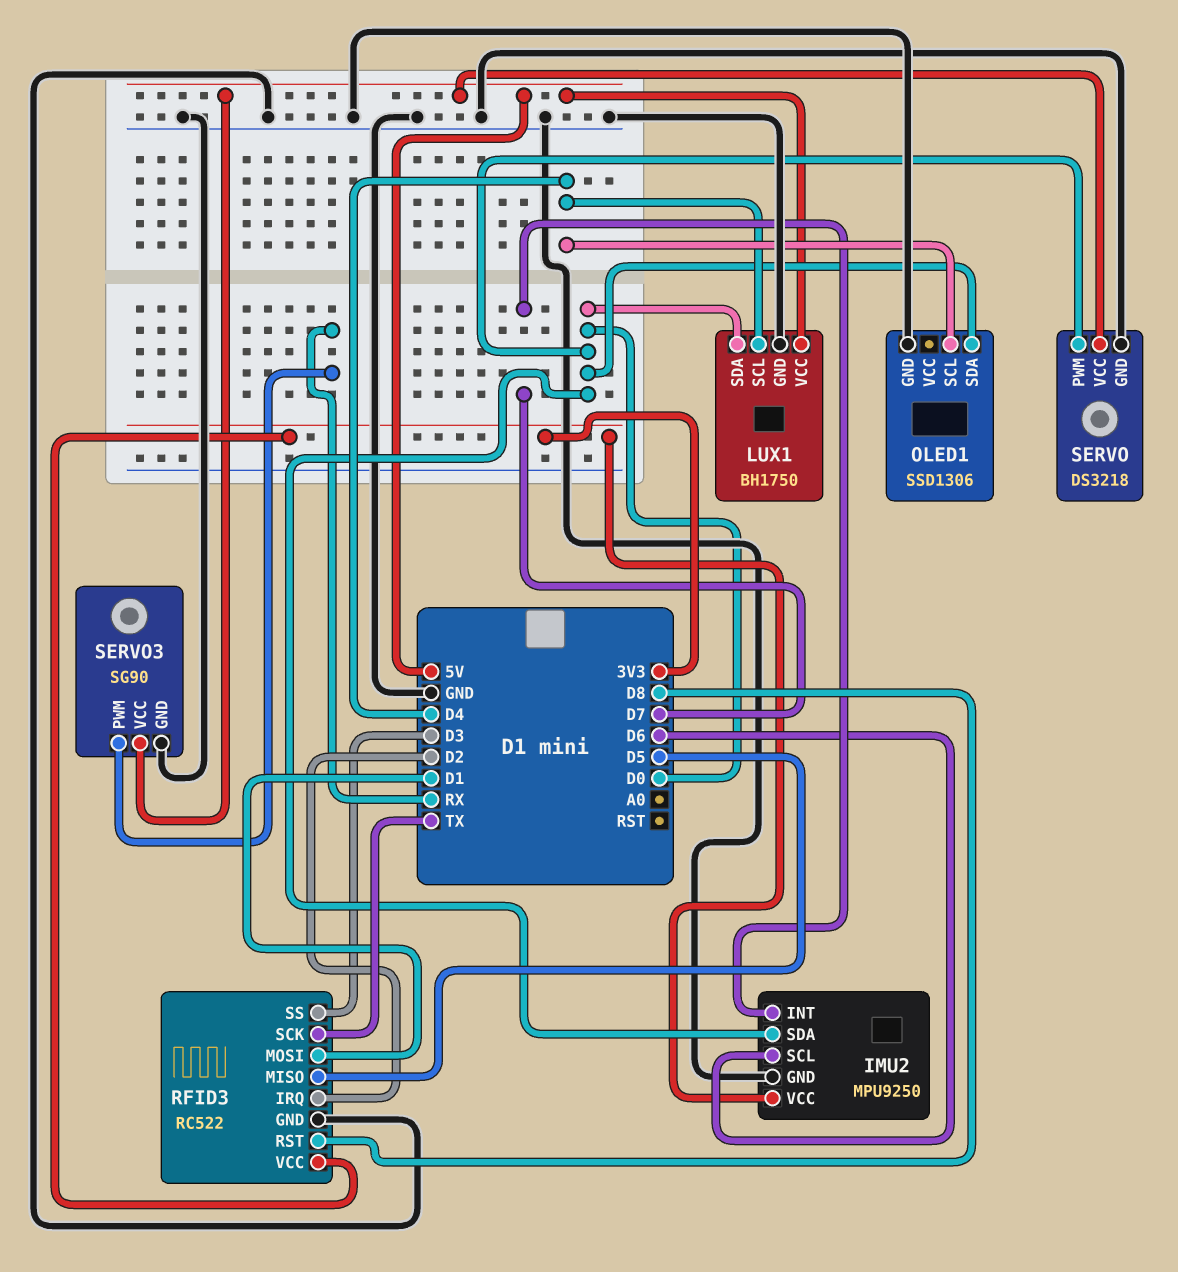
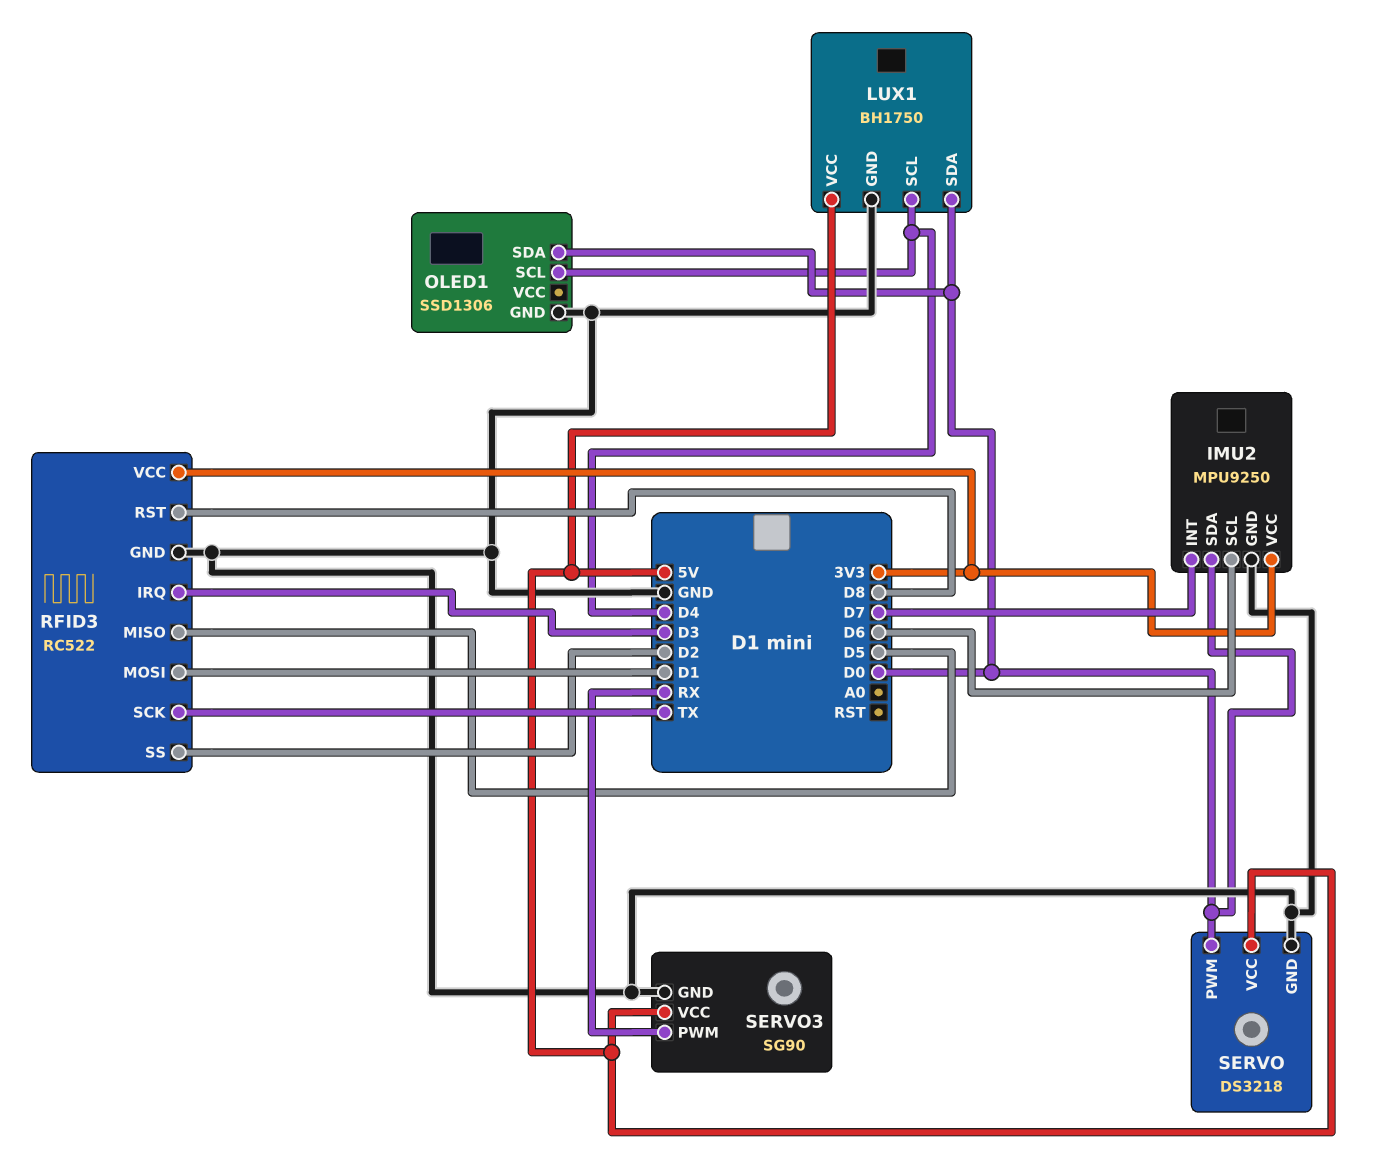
RFID3 pin IRQ: D2 -> D3
RFID3 pin SS: D3 -> D2

